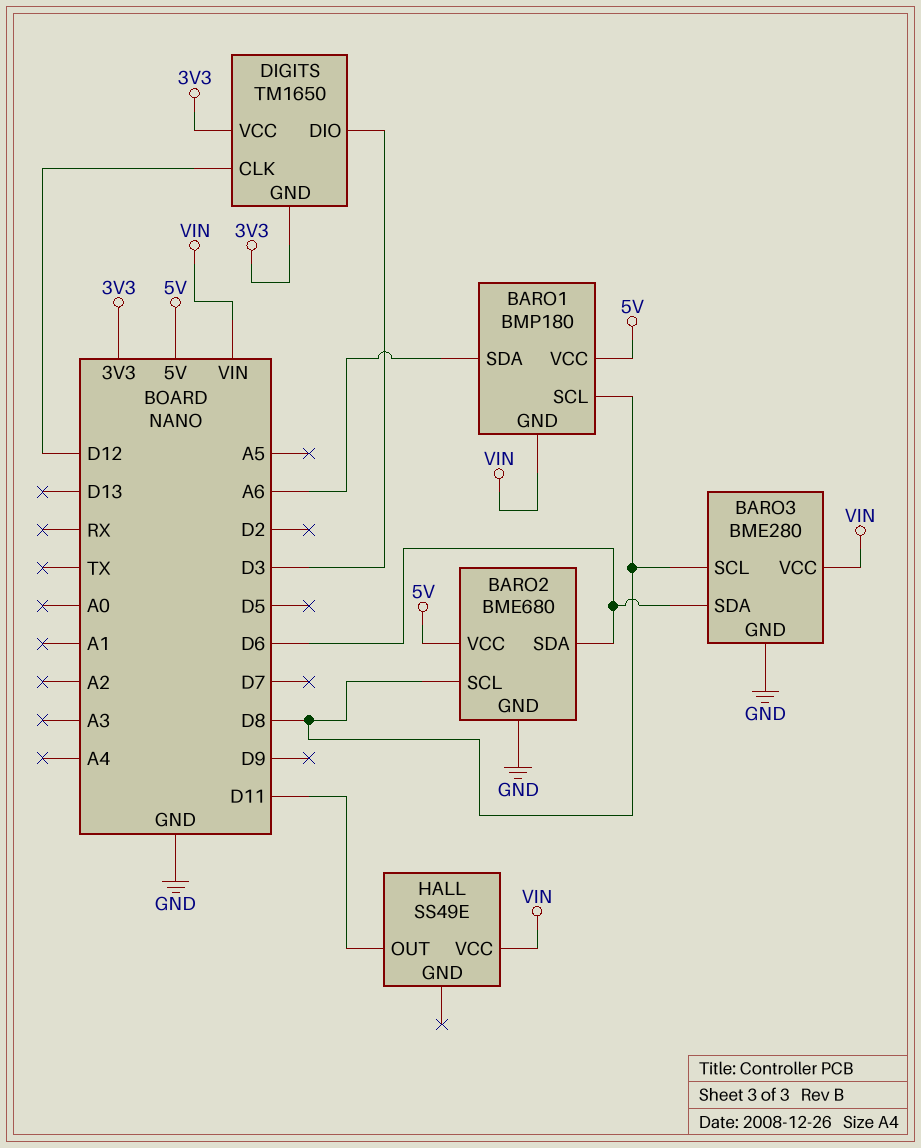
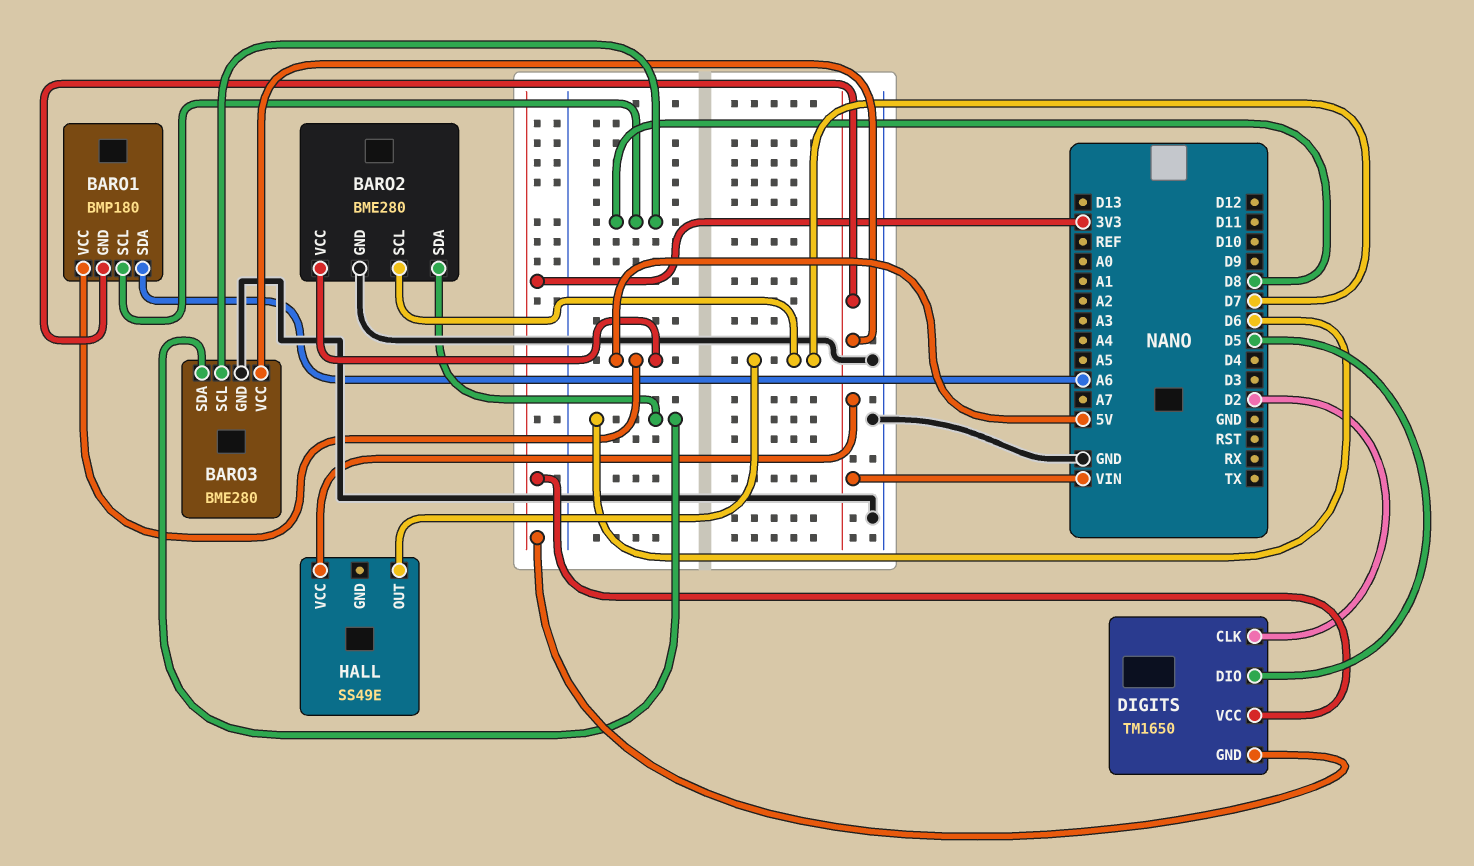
BARO2: BME680 -> BME280
BARO2 pin SCL: D8 -> D7
DIGITS pin CLK: D12 -> D2
DIGITS pin DIO: D3 -> D5
HALL pin OUT: D11 -> D7

